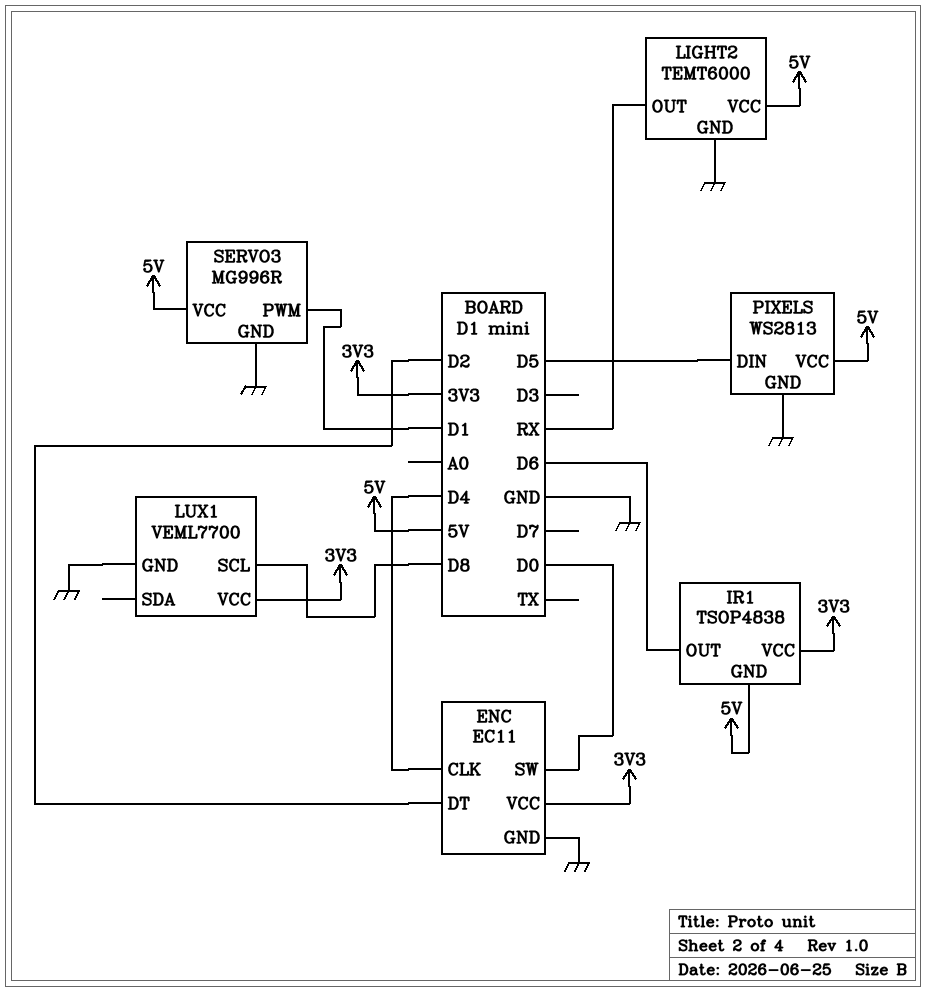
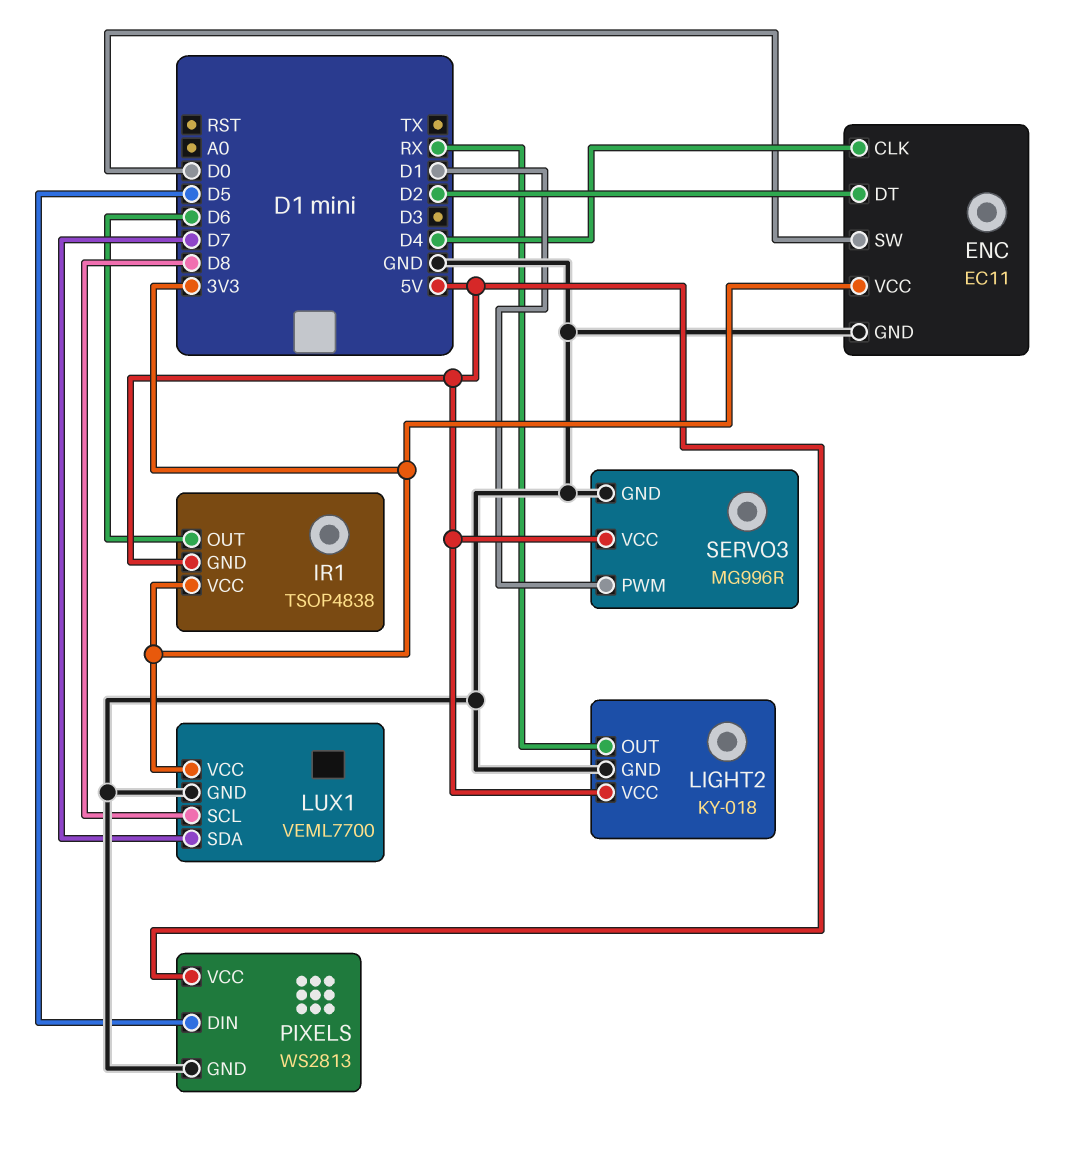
LIGHT2: TEMT6000 -> KY-018
LUX1 pin SDA: none -> D7

